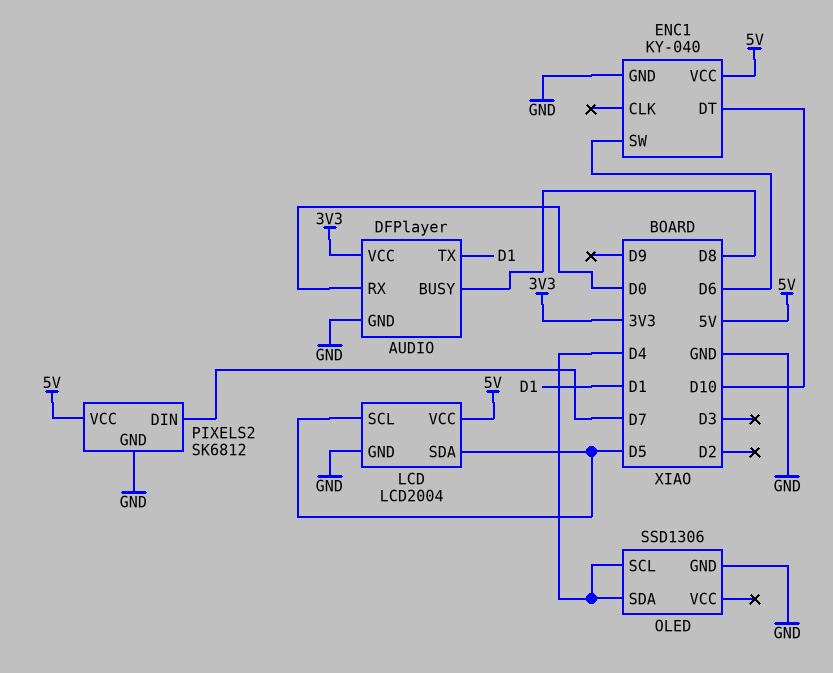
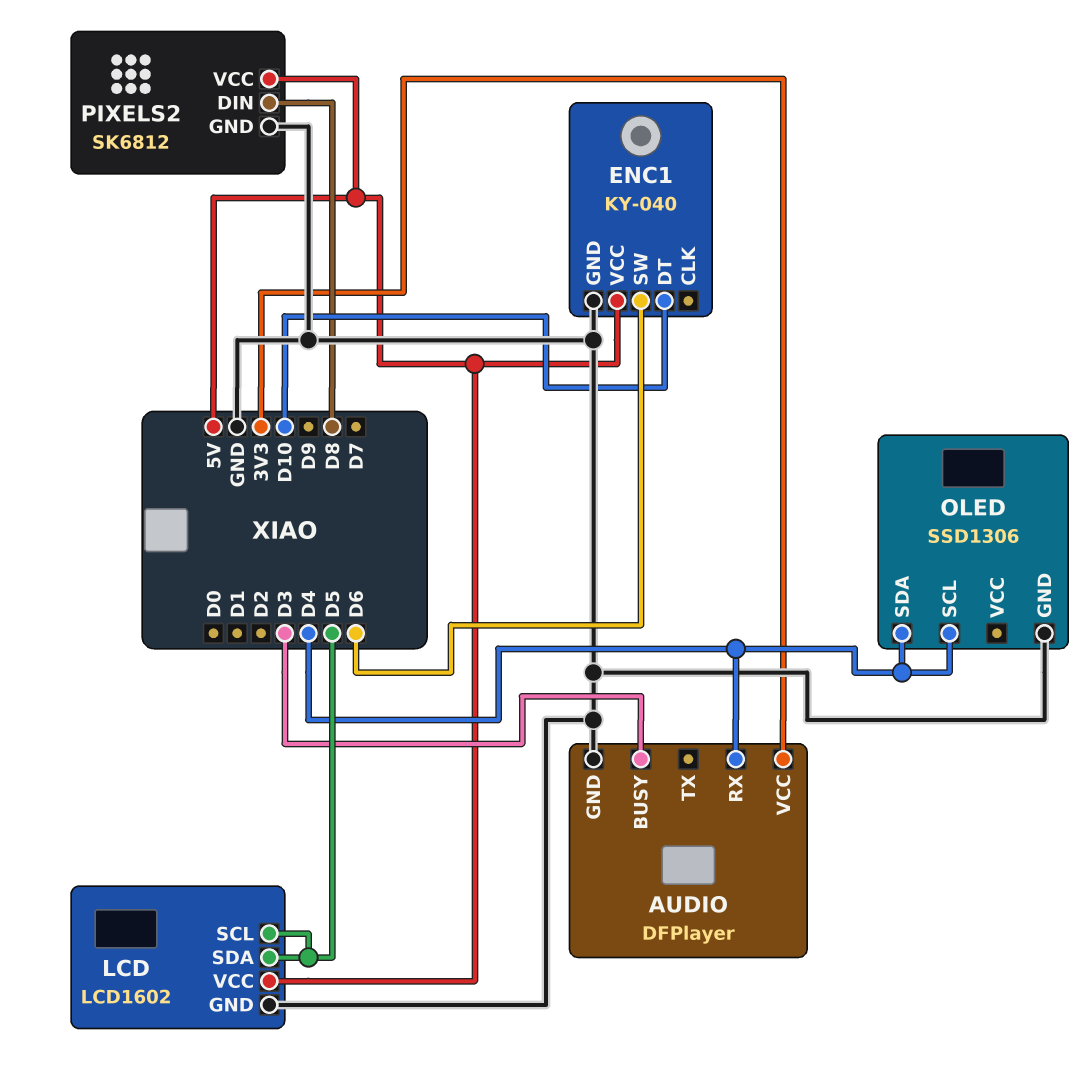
AUDIO pin BUSY: D8 -> D3
AUDIO pin RX: D0 -> D4
AUDIO pin TX: D1 -> none
LCD: LCD2004 -> LCD1602
PIXELS2 pin DIN: D7 -> D8

